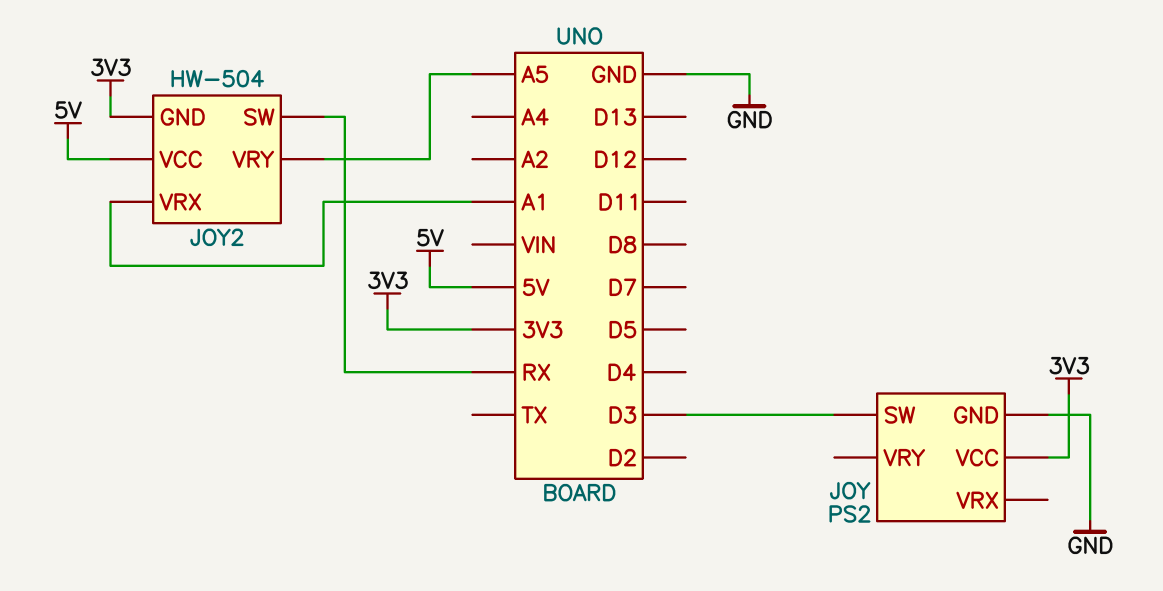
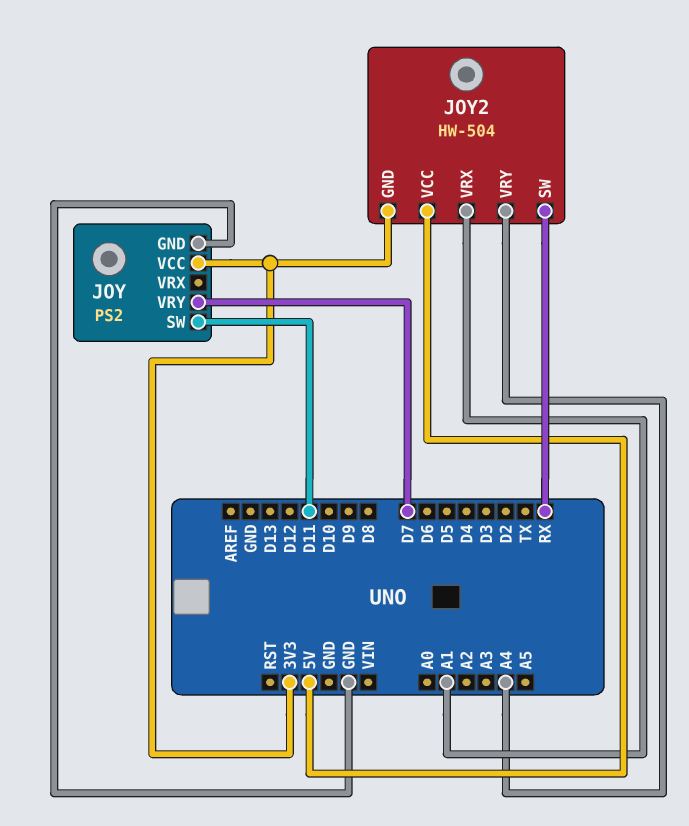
JOY pin SW: D3 -> D11
JOY pin VRY: none -> D7
JOY2 pin VRY: A5 -> A4

